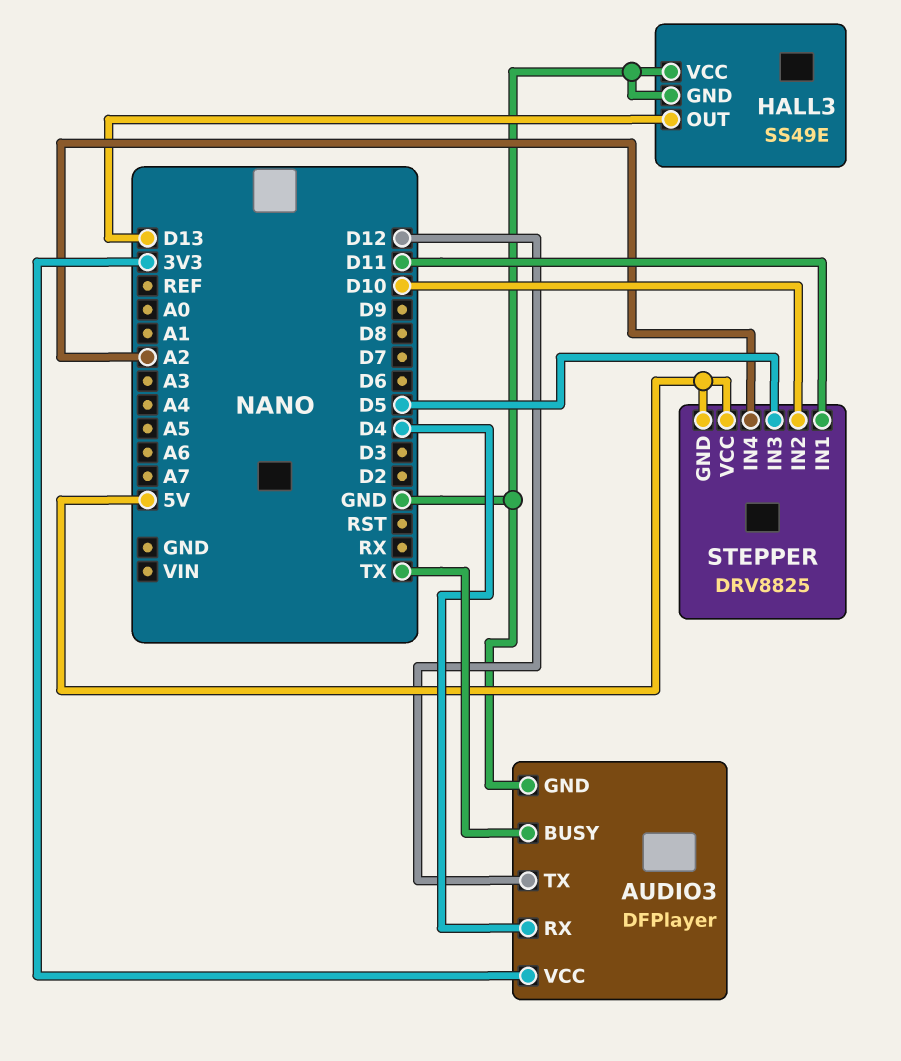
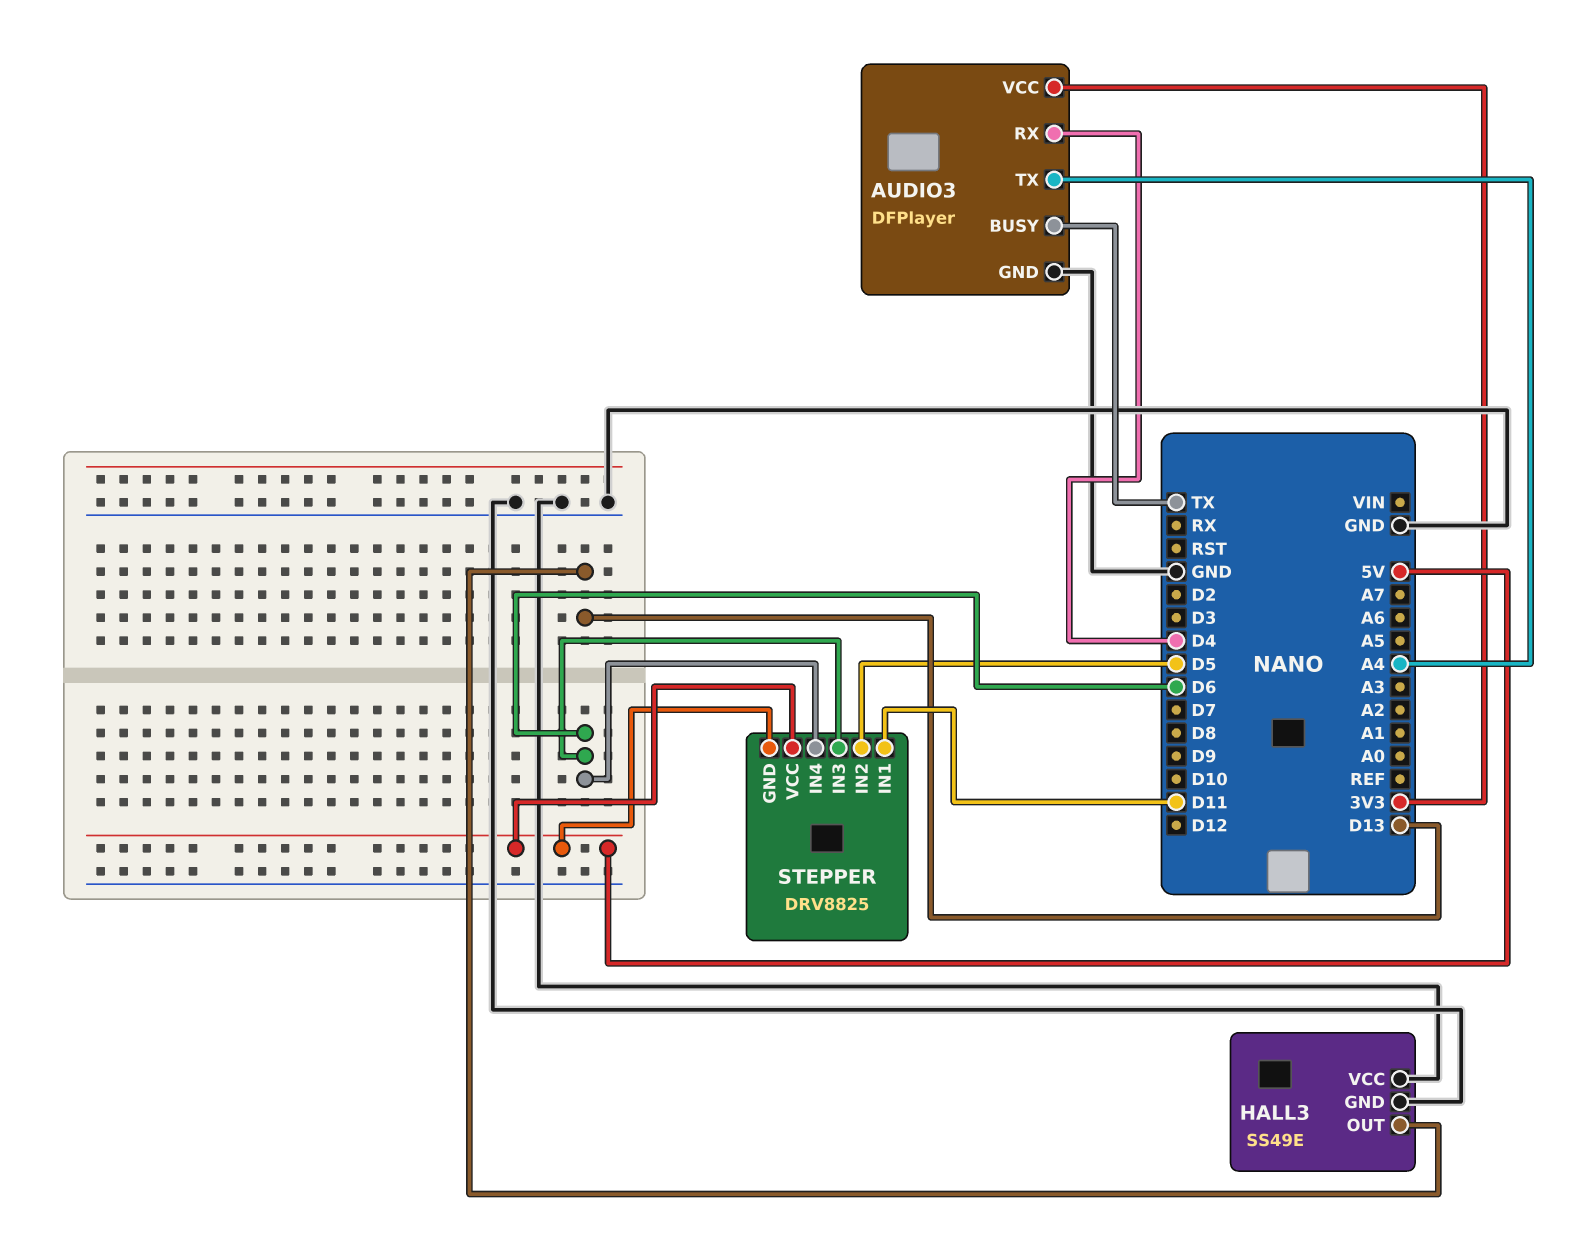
AUDIO3 pin TX: D12 -> A4
STEPPER pin IN2: D10 -> D5
STEPPER pin IN3: D5 -> D6
STEPPER pin IN4: A2 -> D6

